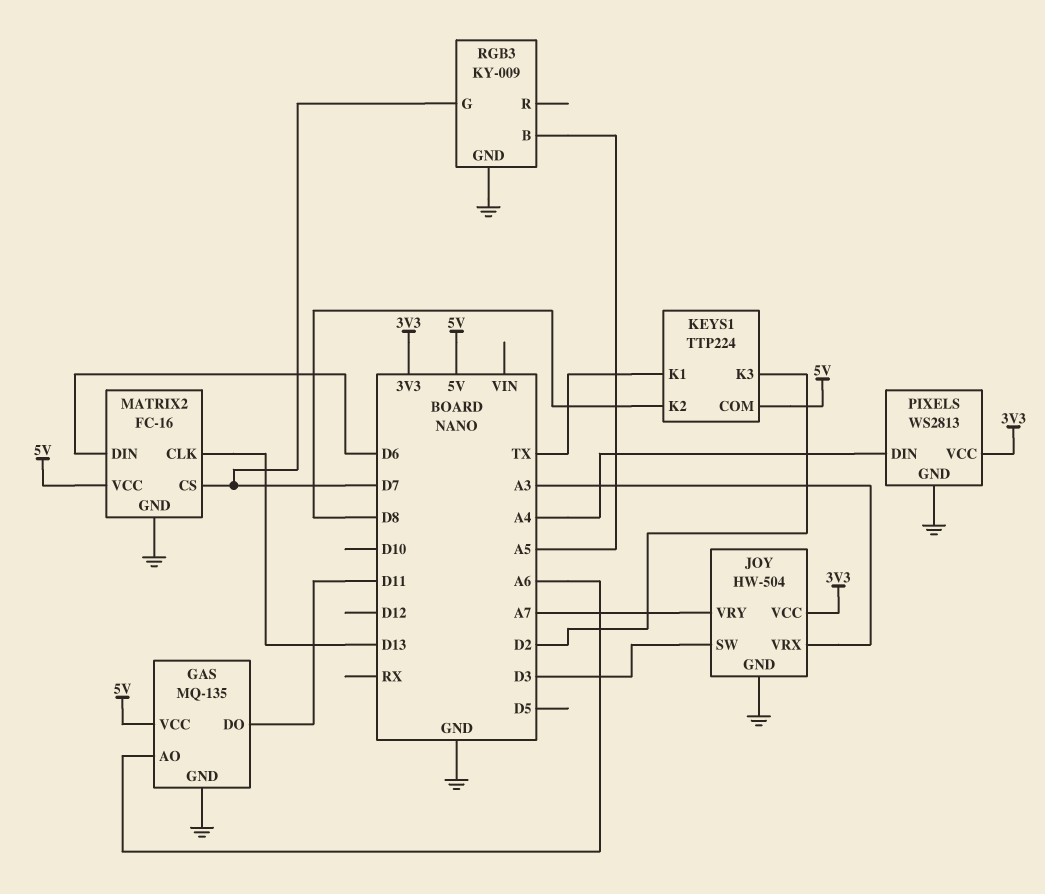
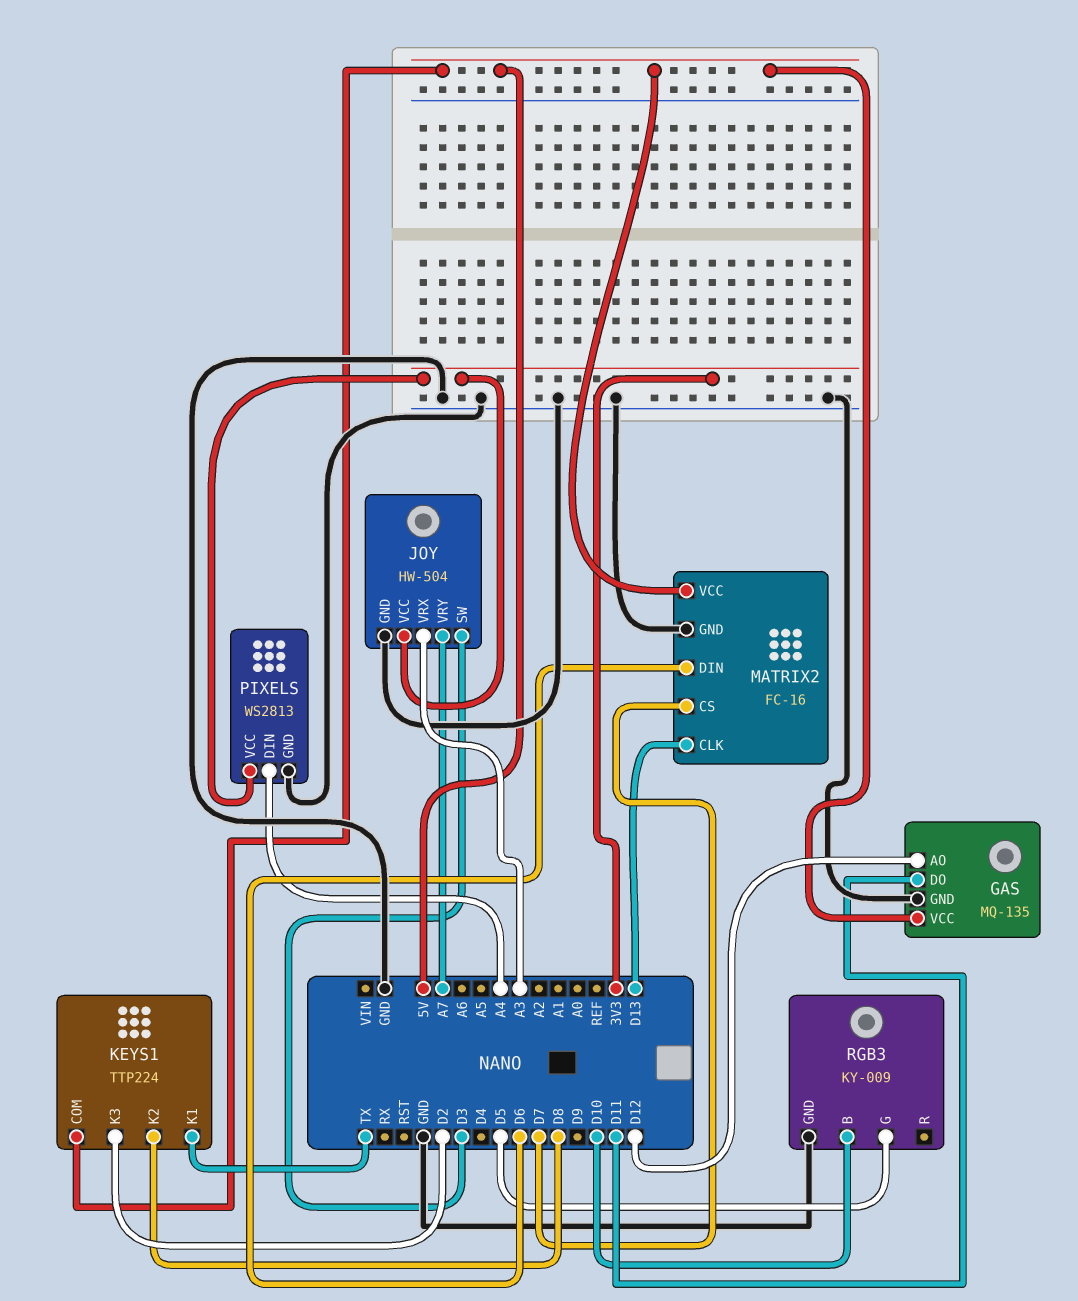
GAS pin AO: A6 -> D12
RGB3 pin B: A5 -> D10
RGB3 pin G: D7 -> D5

